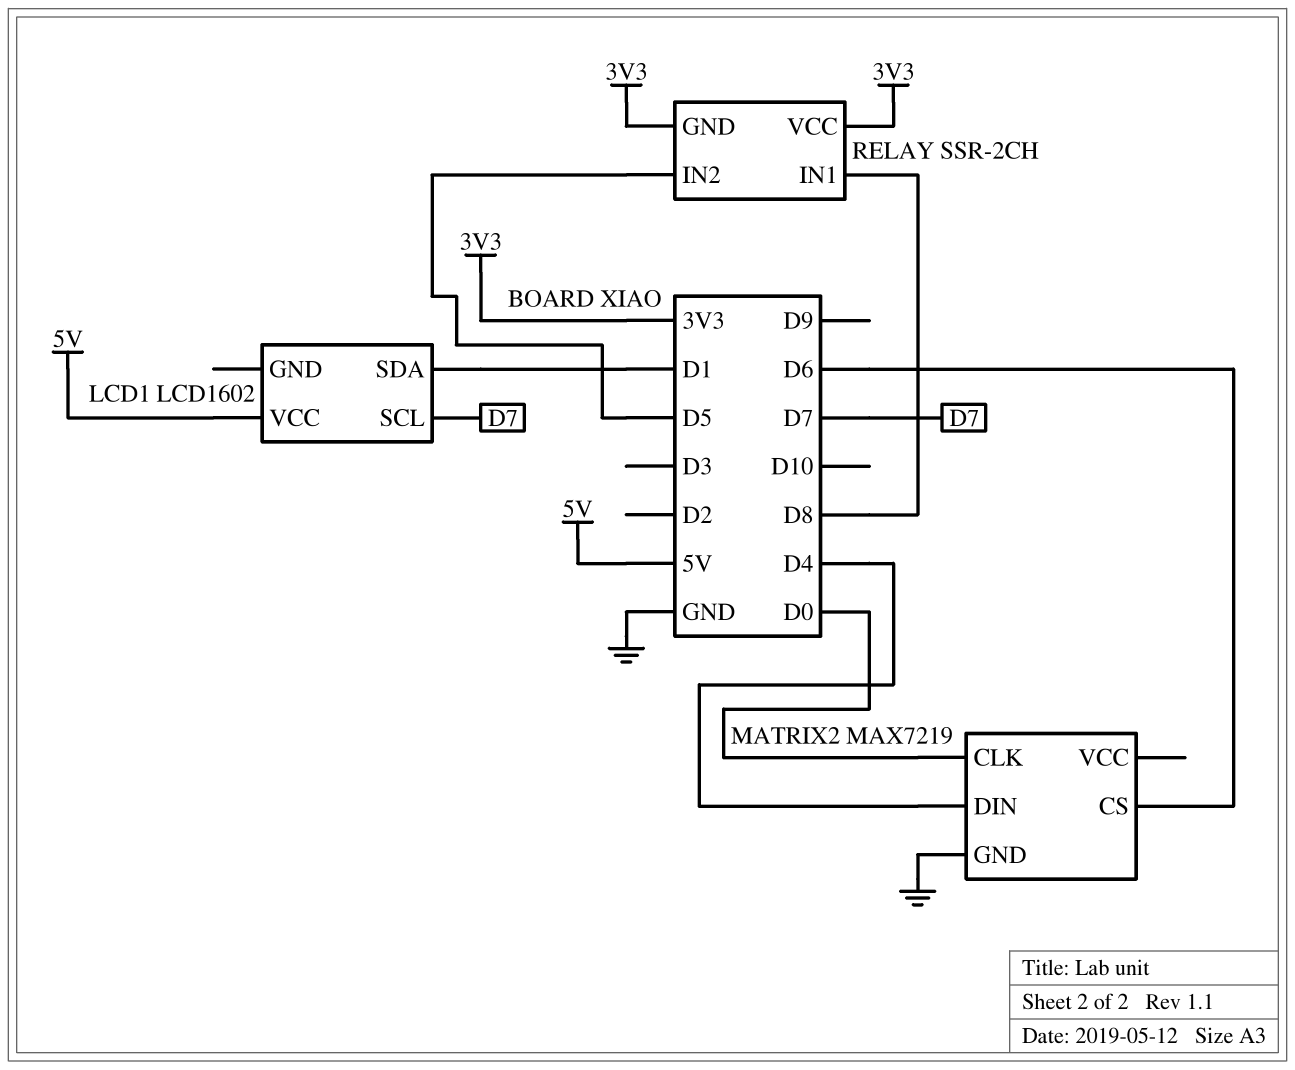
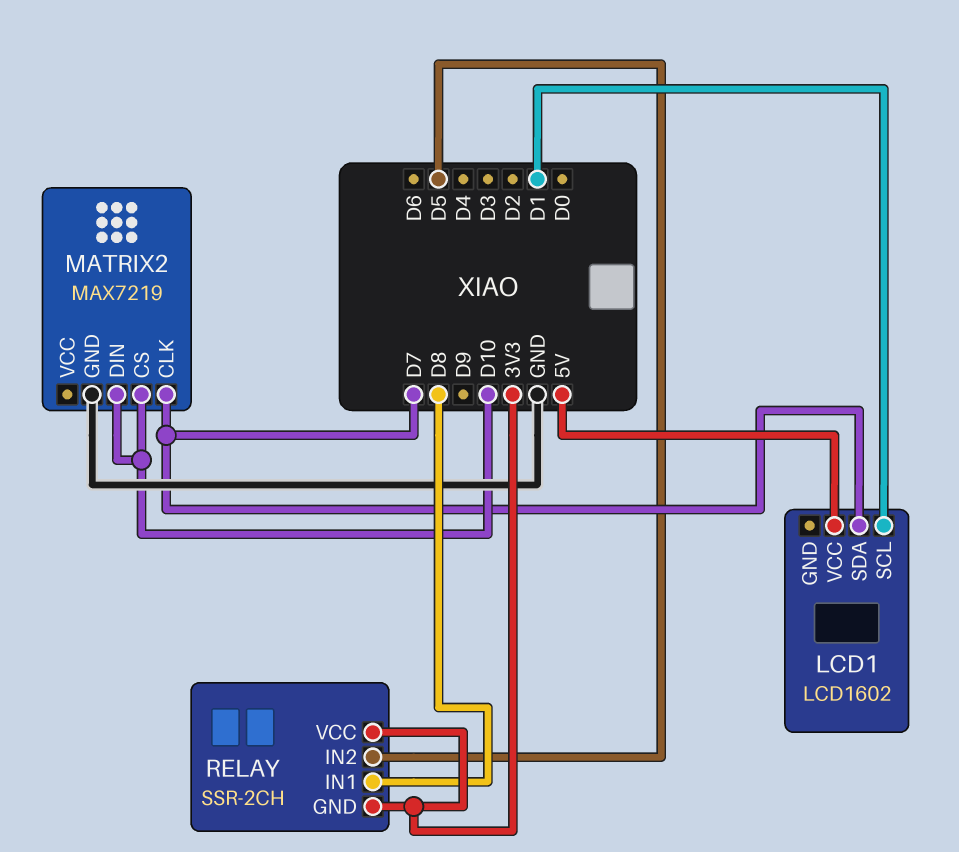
LCD1 pin SCL: D7 -> D1
LCD1 pin SDA: D1 -> D7
MATRIX2 pin CLK: D0 -> D7
MATRIX2 pin CS: D6 -> D10
MATRIX2 pin DIN: D4 -> D10

